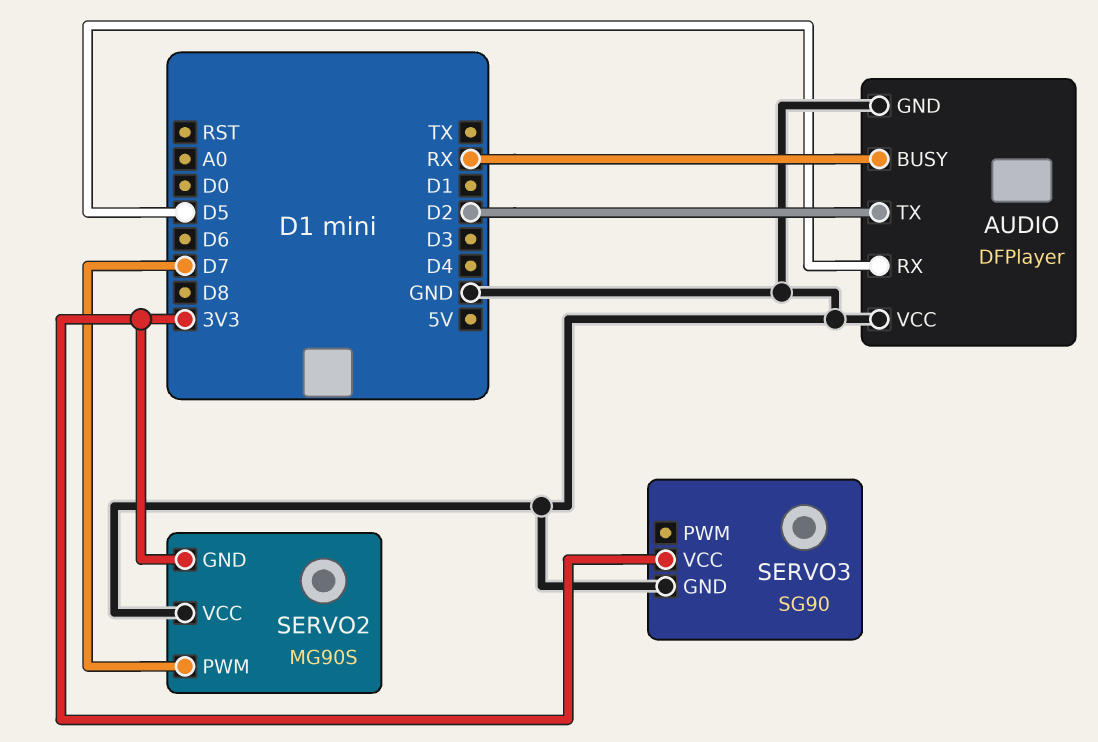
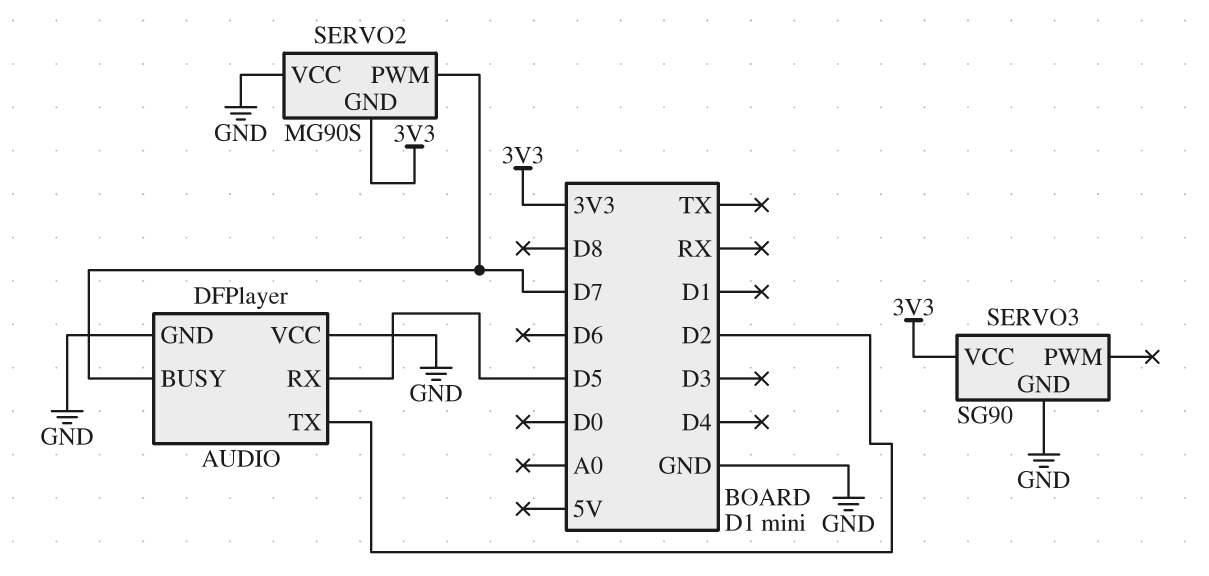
AUDIO pin BUSY: RX -> D7

